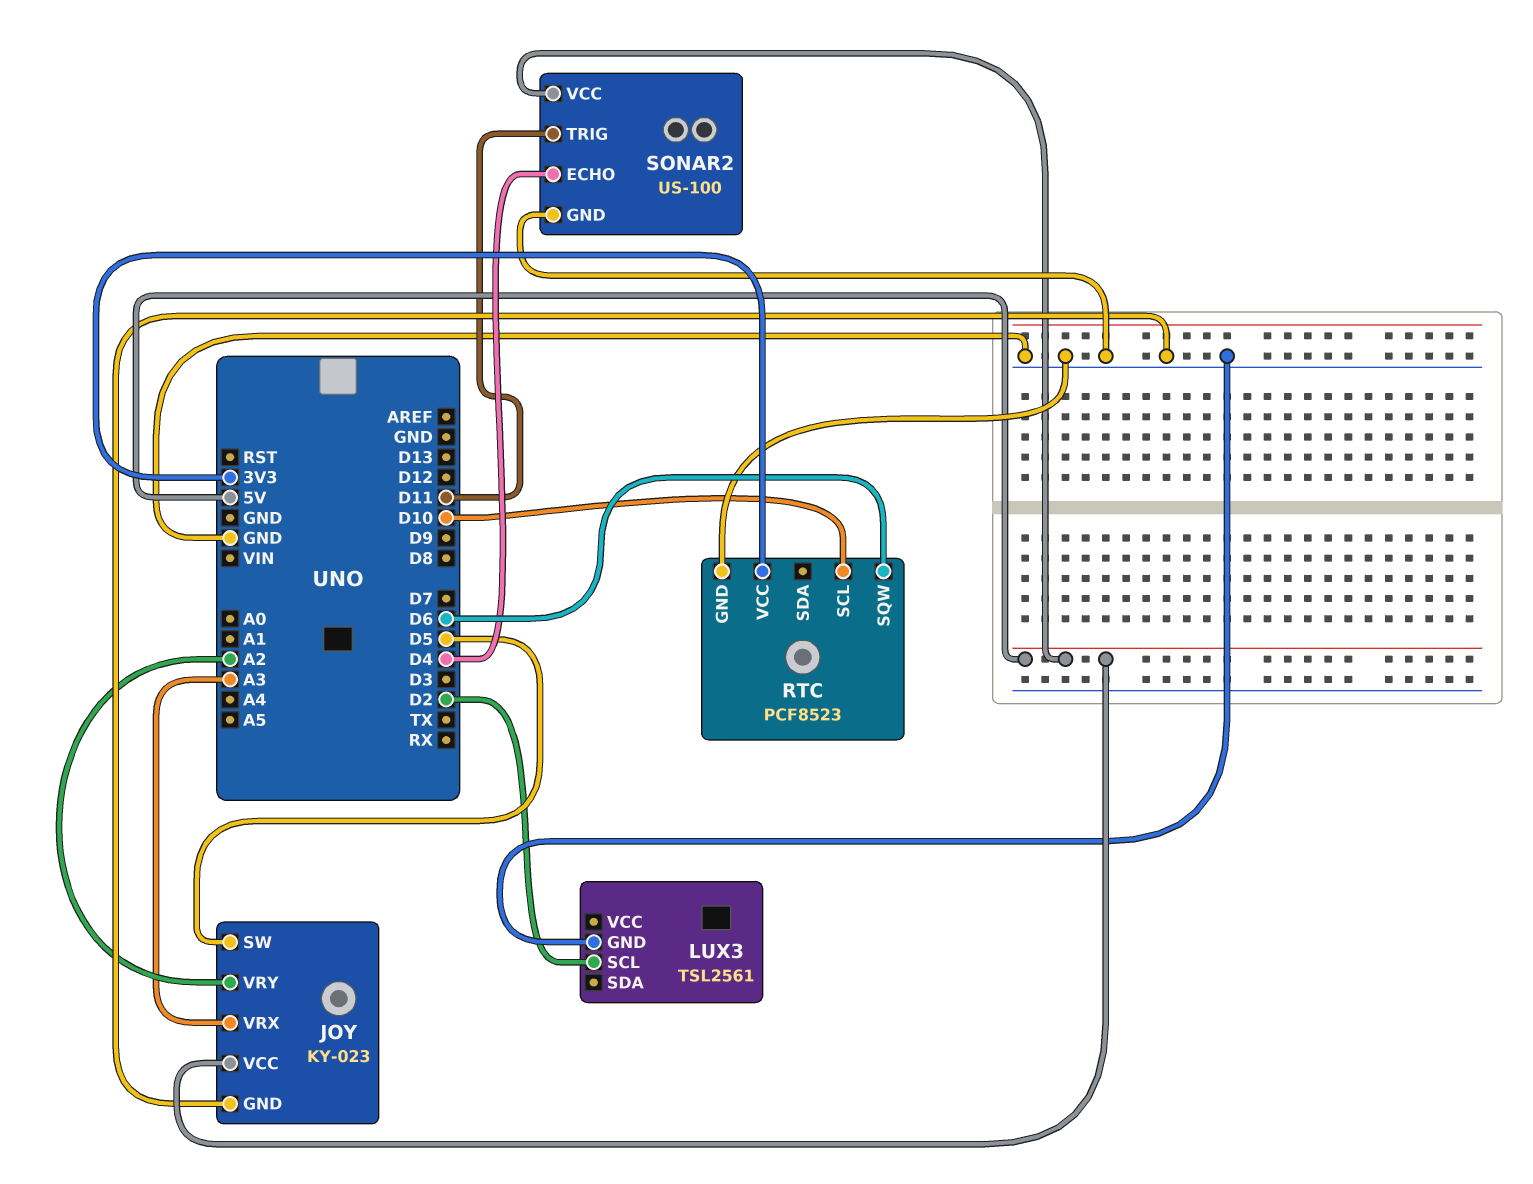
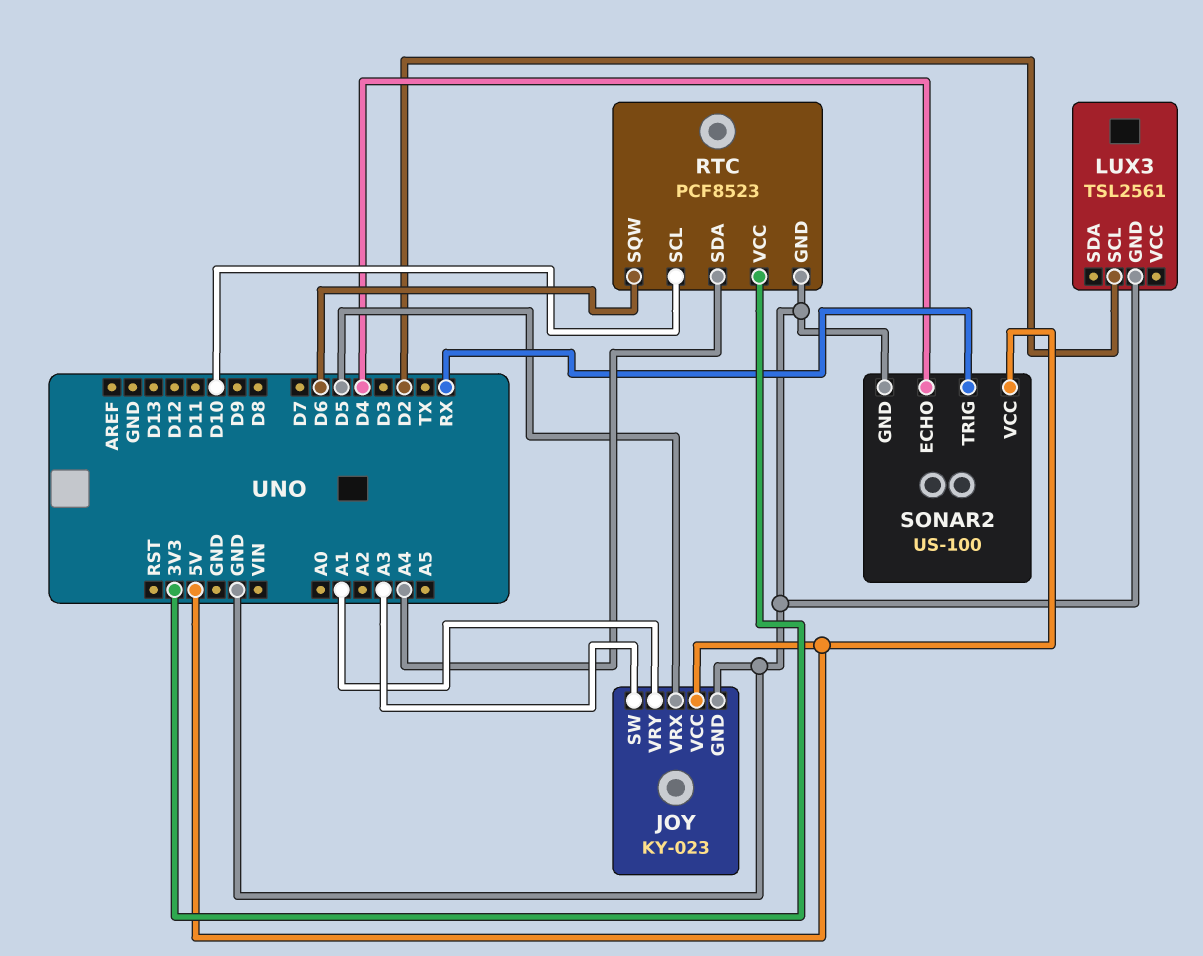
JOY pin SW: D5 -> A3
JOY pin VRX: A3 -> D5
JOY pin VRY: A2 -> A1
RTC pin SDA: none -> A4
SONAR2 pin TRIG: D11 -> RX

